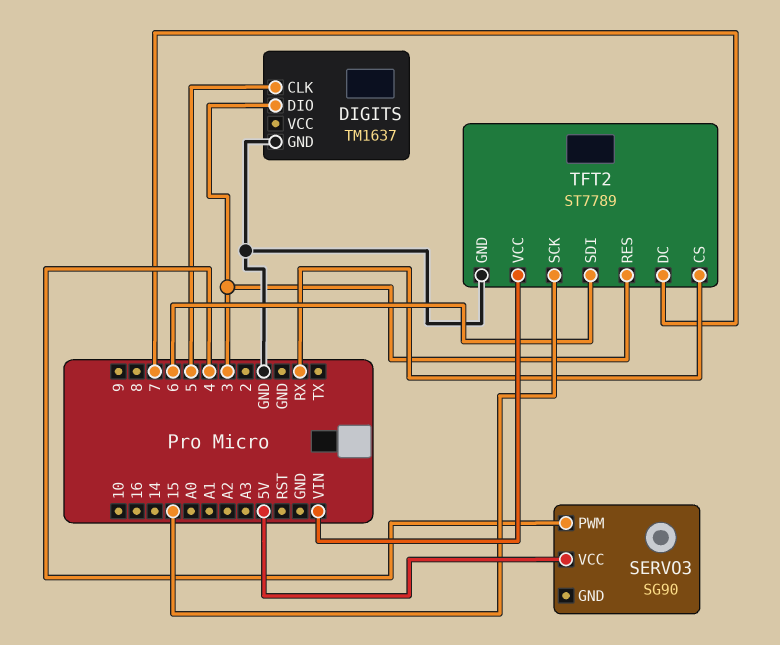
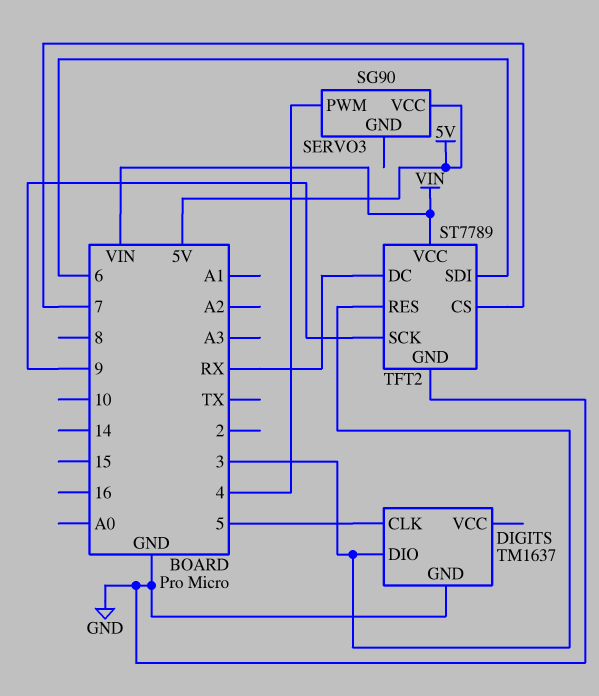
TFT2 pin CS: RX -> 7
TFT2 pin DC: 7 -> RX
TFT2 pin SCK: 15 -> 9

